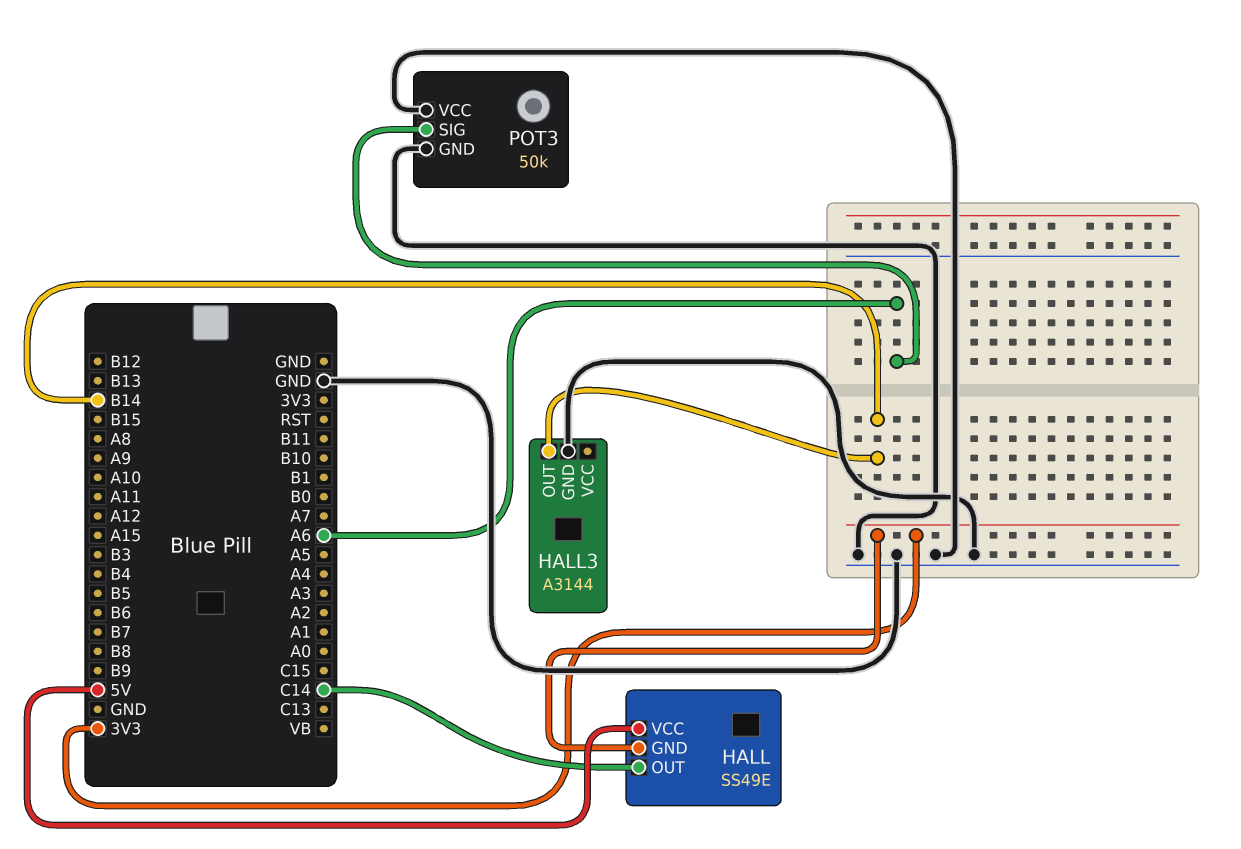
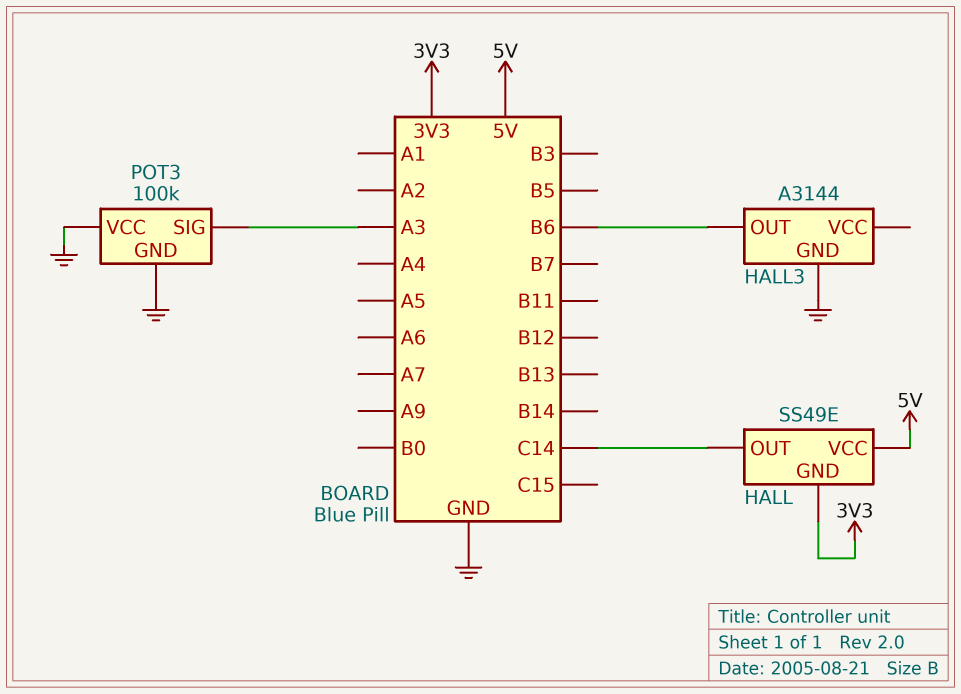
HALL3 pin OUT: B14 -> B6
POT3: 50k -> 100k
POT3 pin SIG: A6 -> A3

